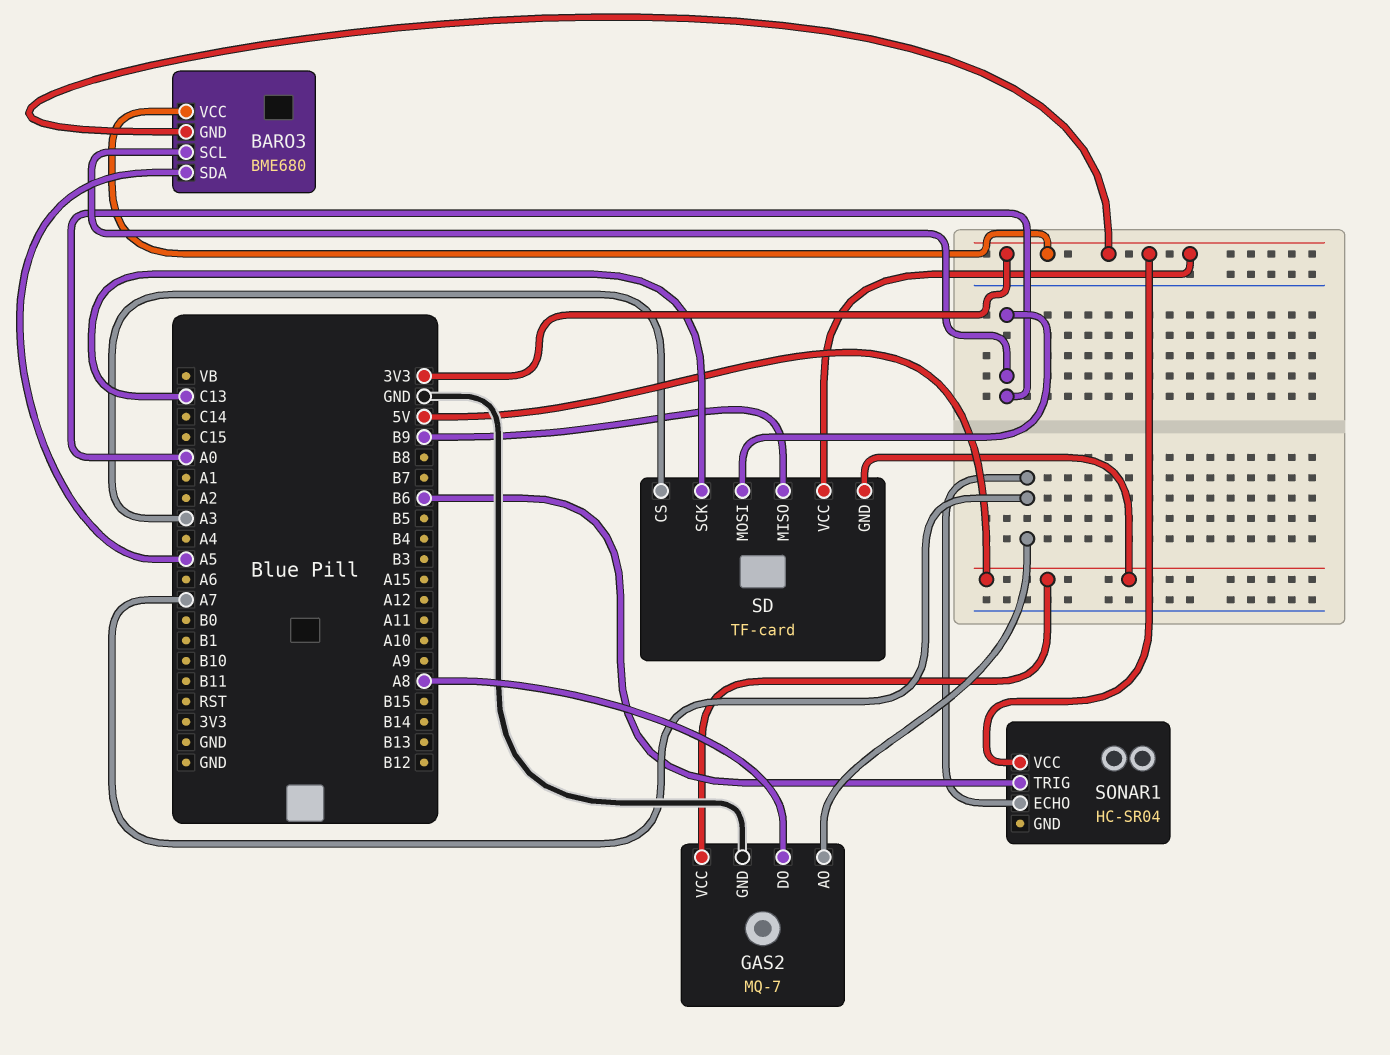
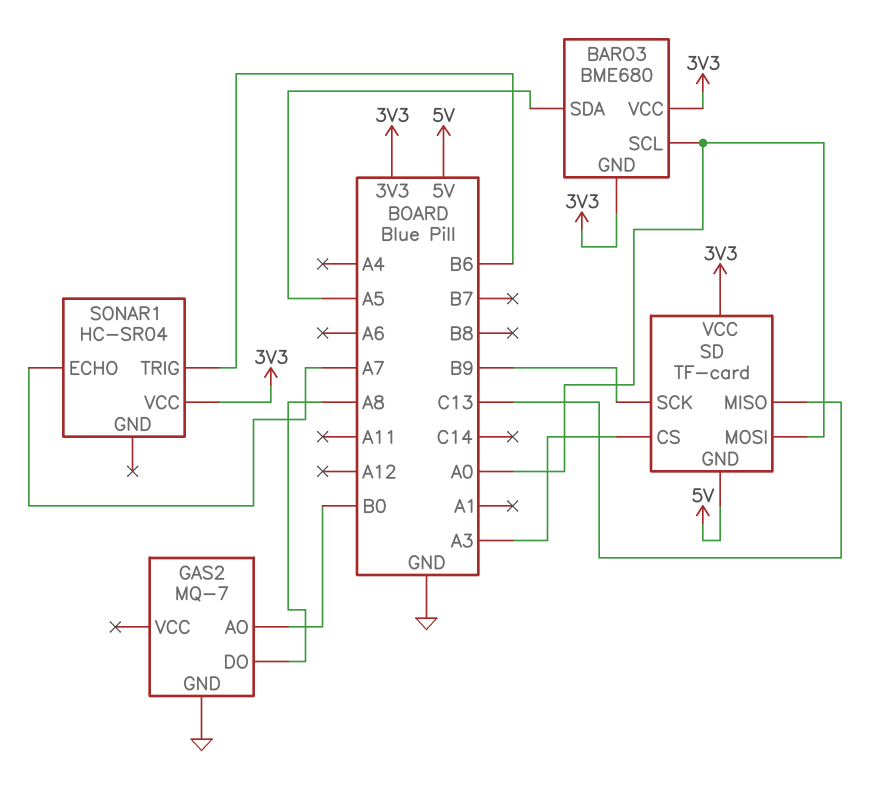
GAS2 pin AO: A7 -> B0
GAS2 pin VCC: 5V -> none
SD pin MISO: B9 -> C13
SD pin SCK: C13 -> B9

